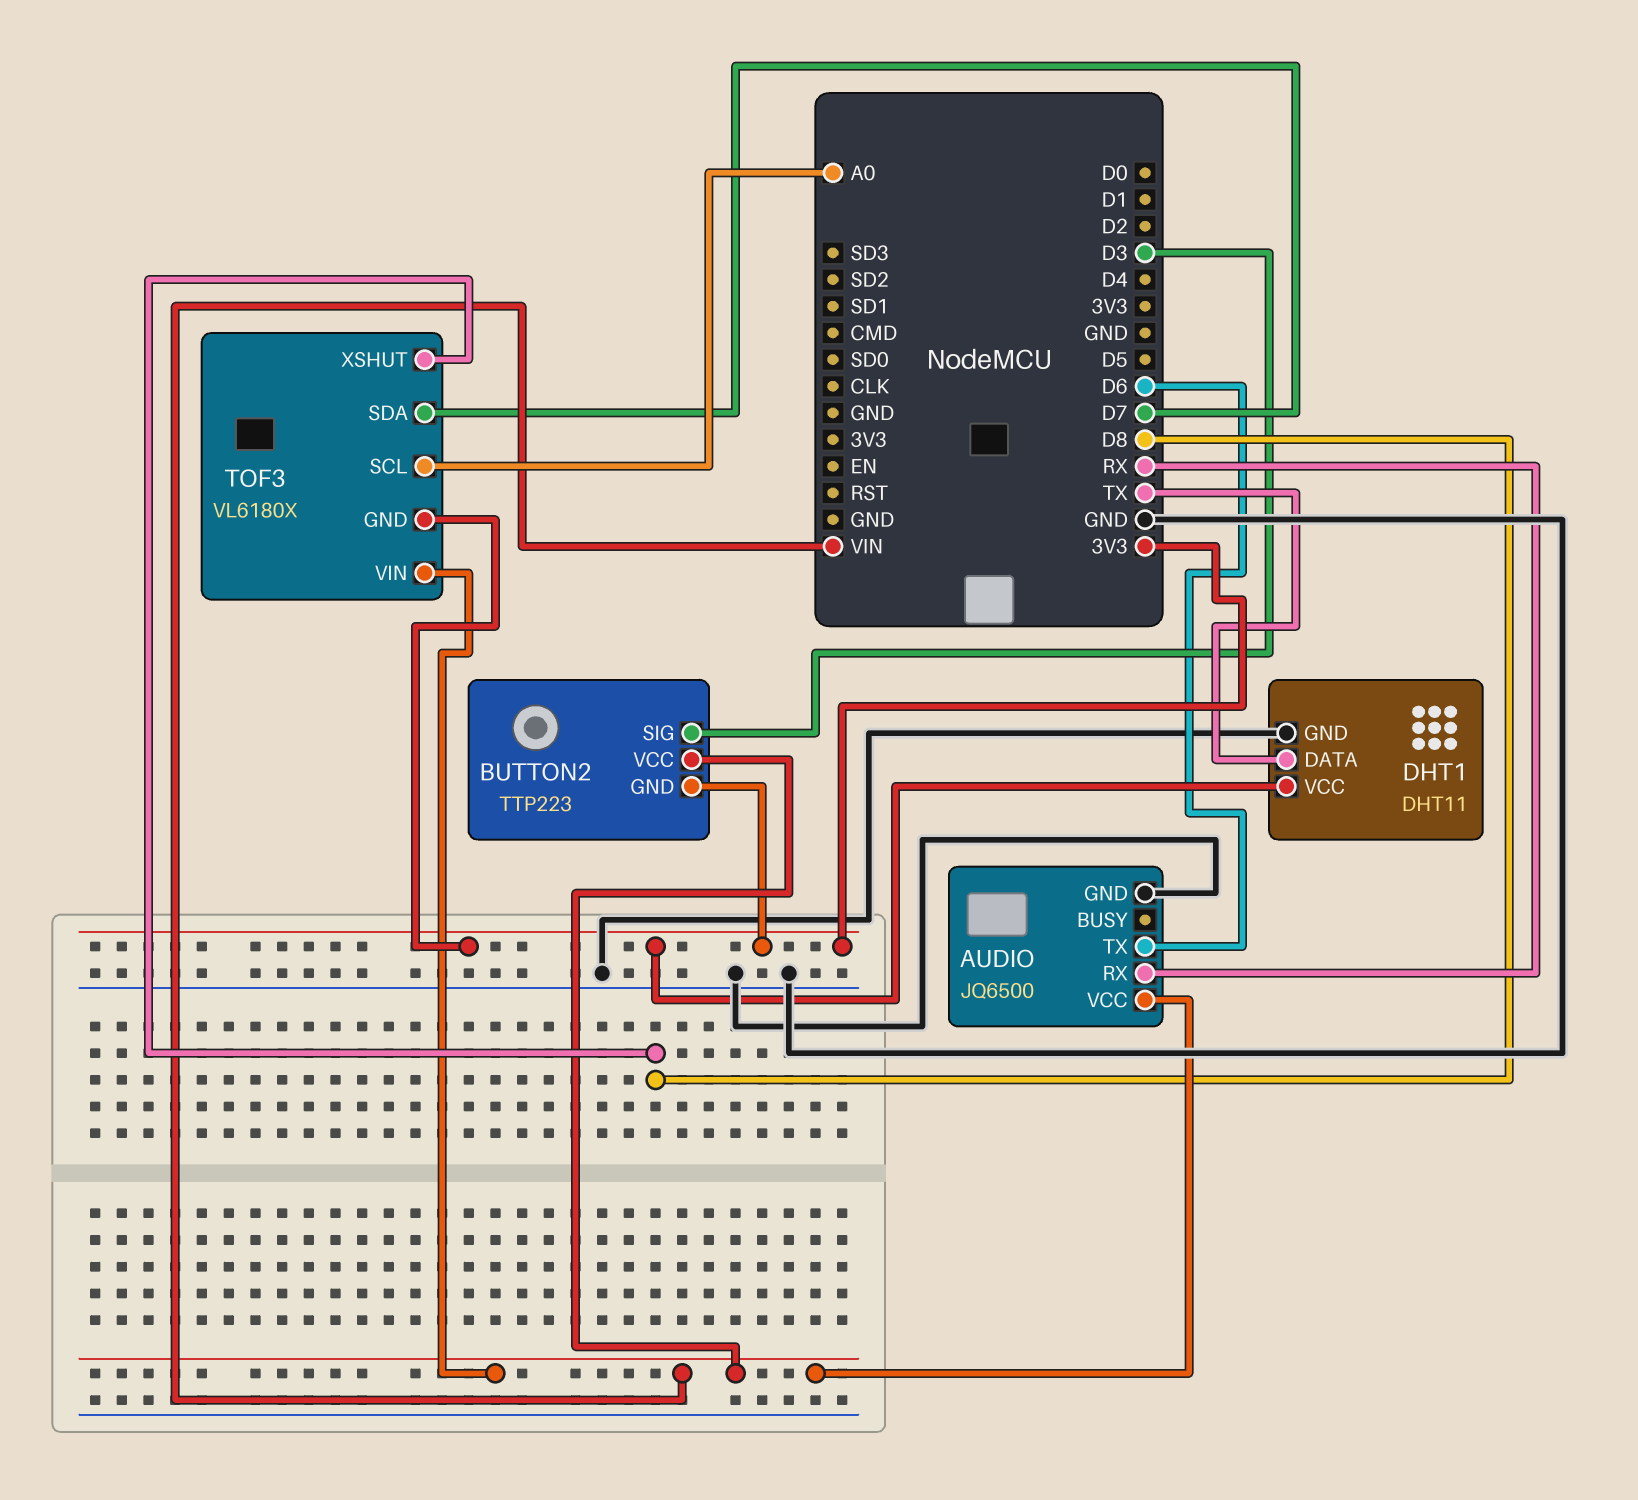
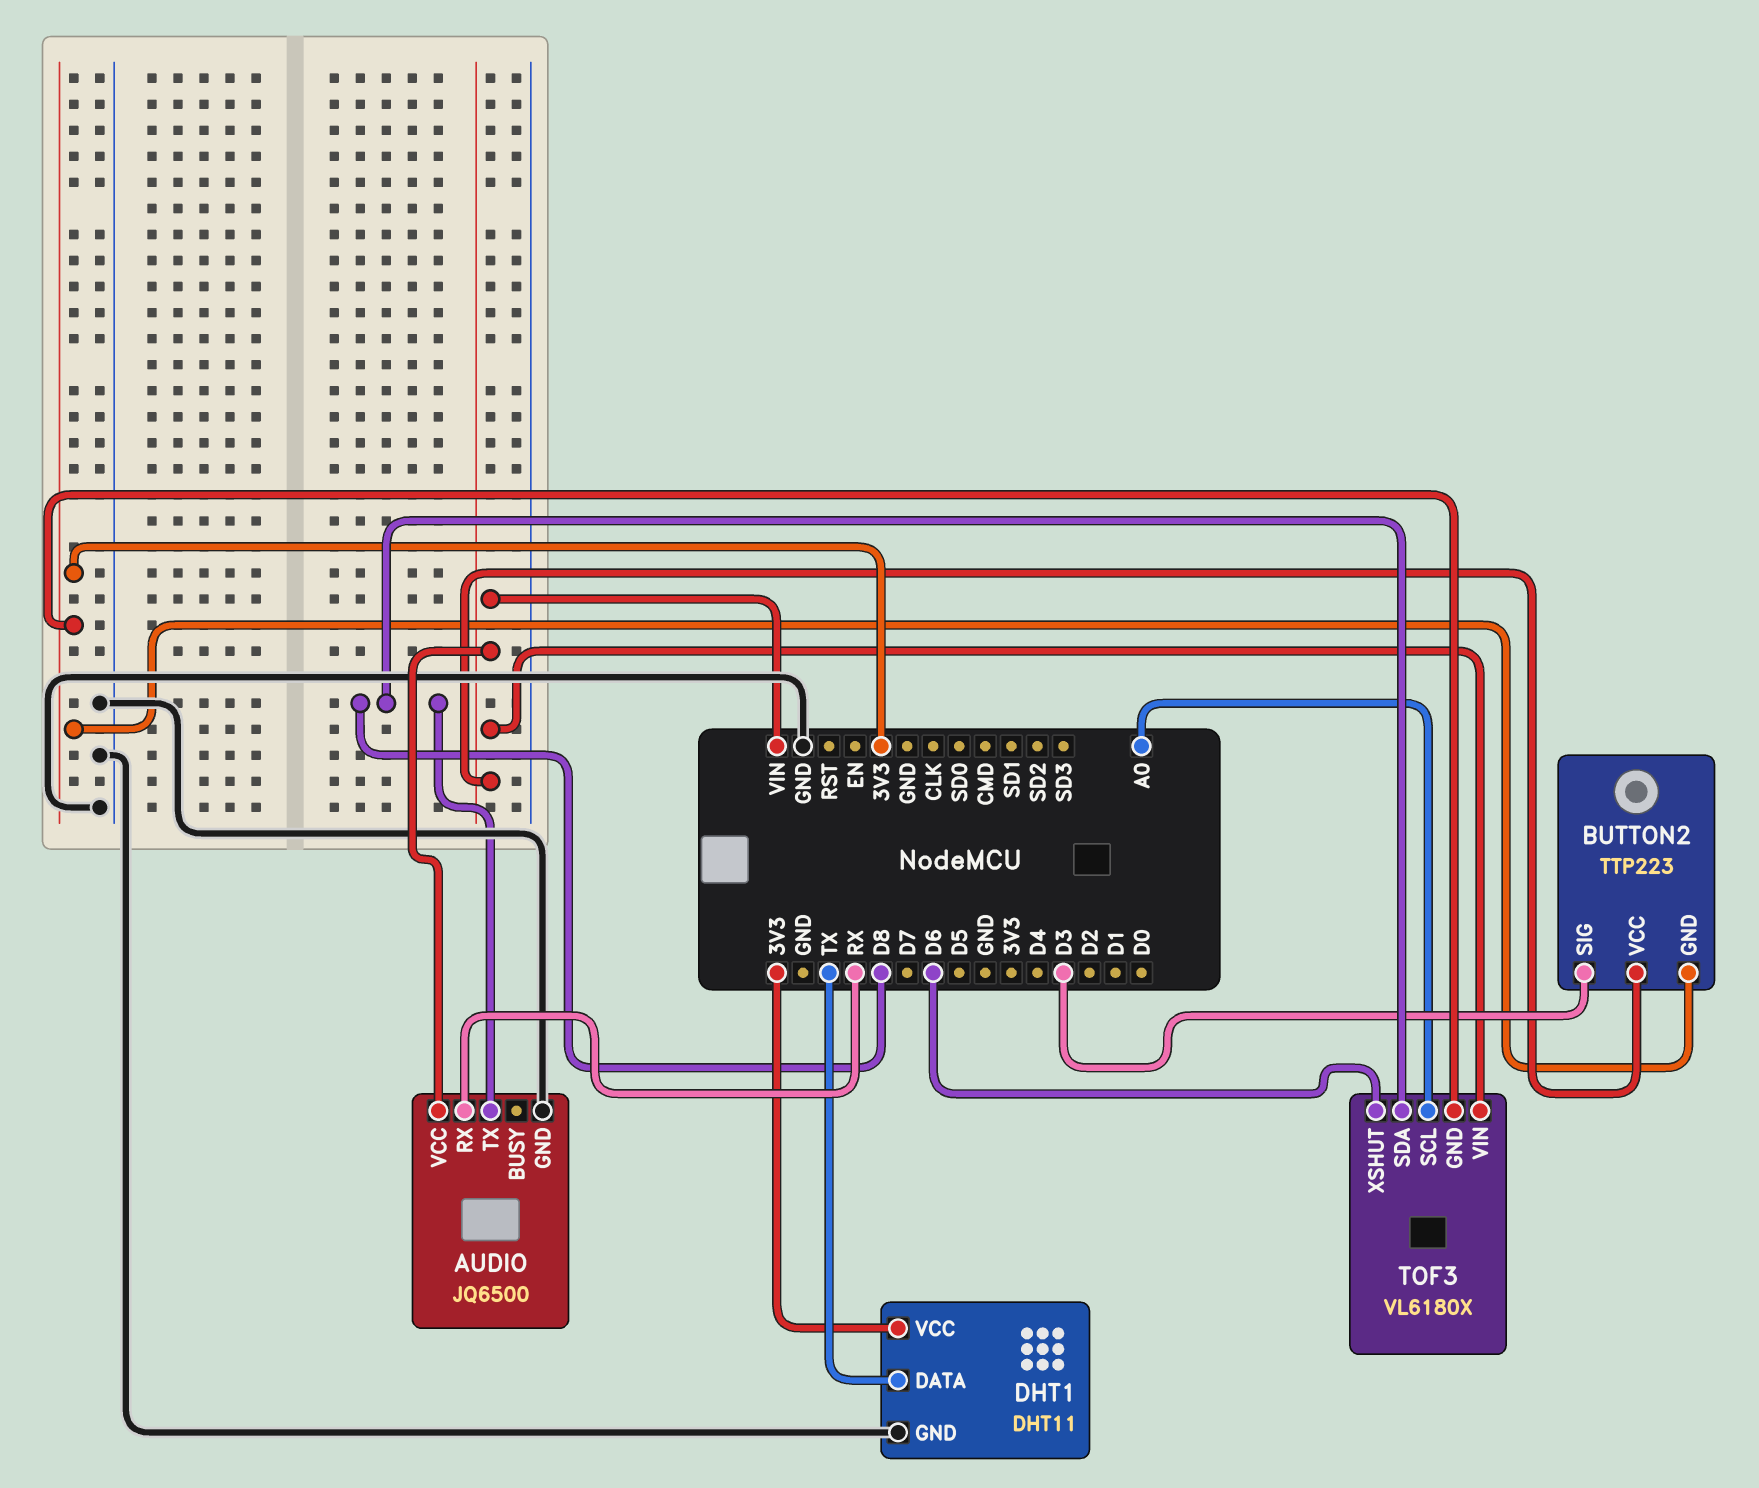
AUDIO pin TX: D6 -> D8
TOF3 pin SDA: D7 -> D8
TOF3 pin XSHUT: D8 -> D6

